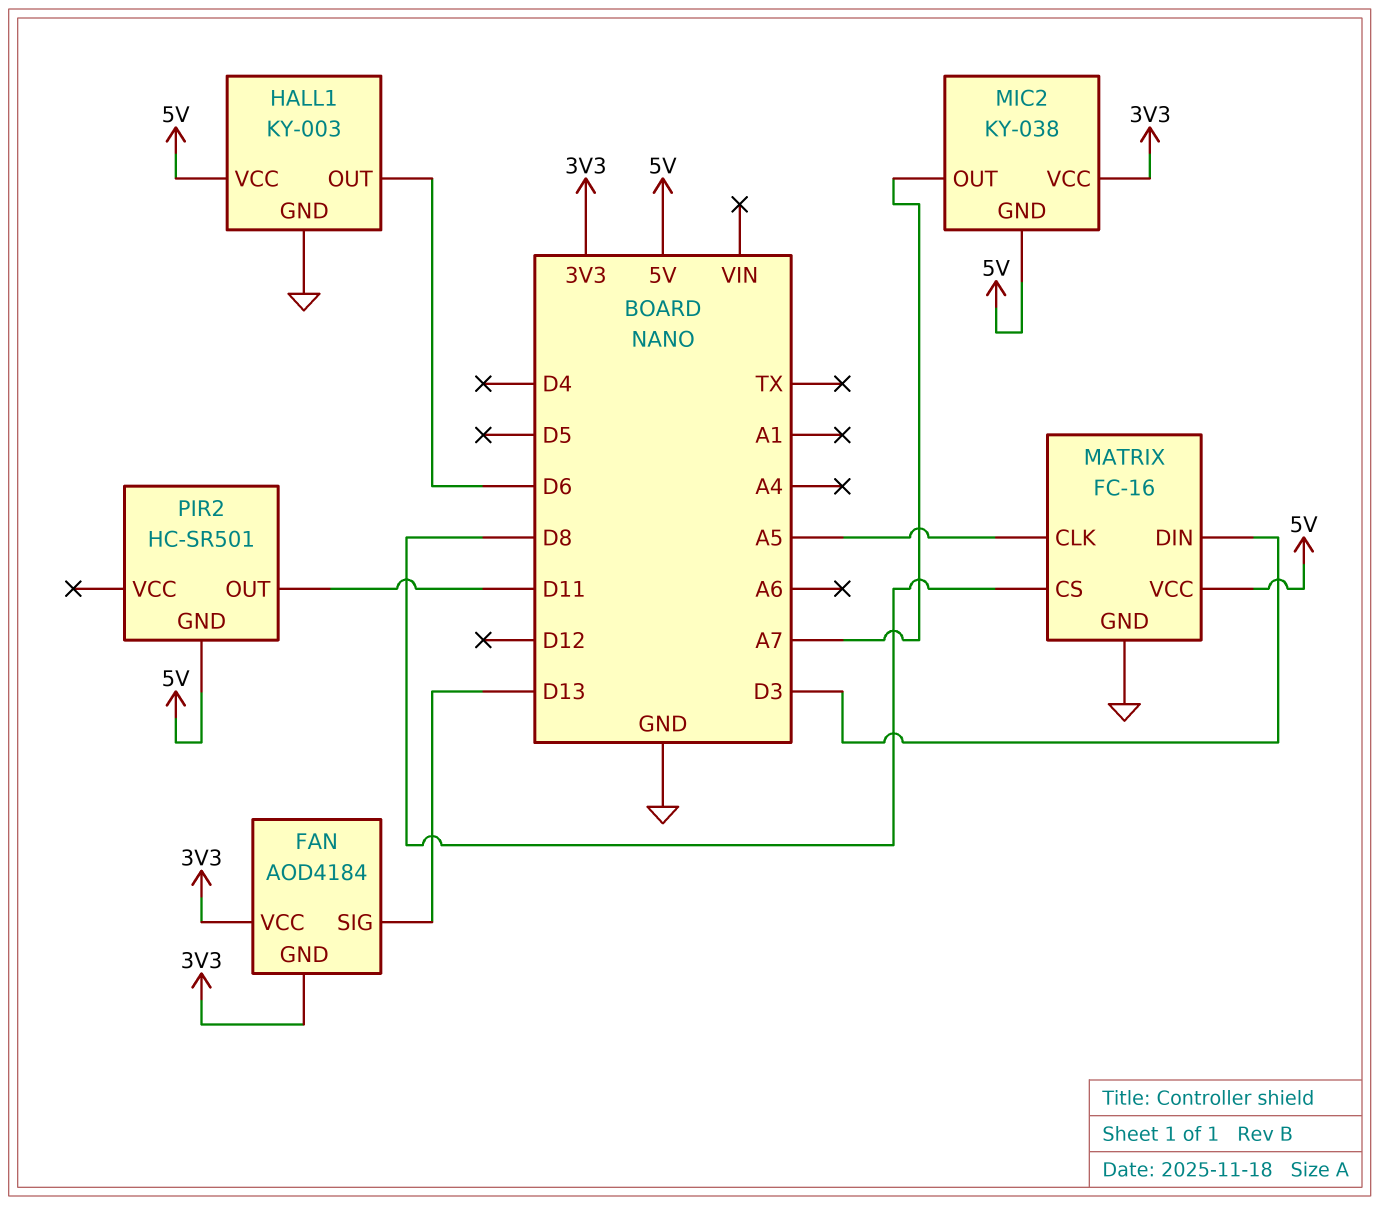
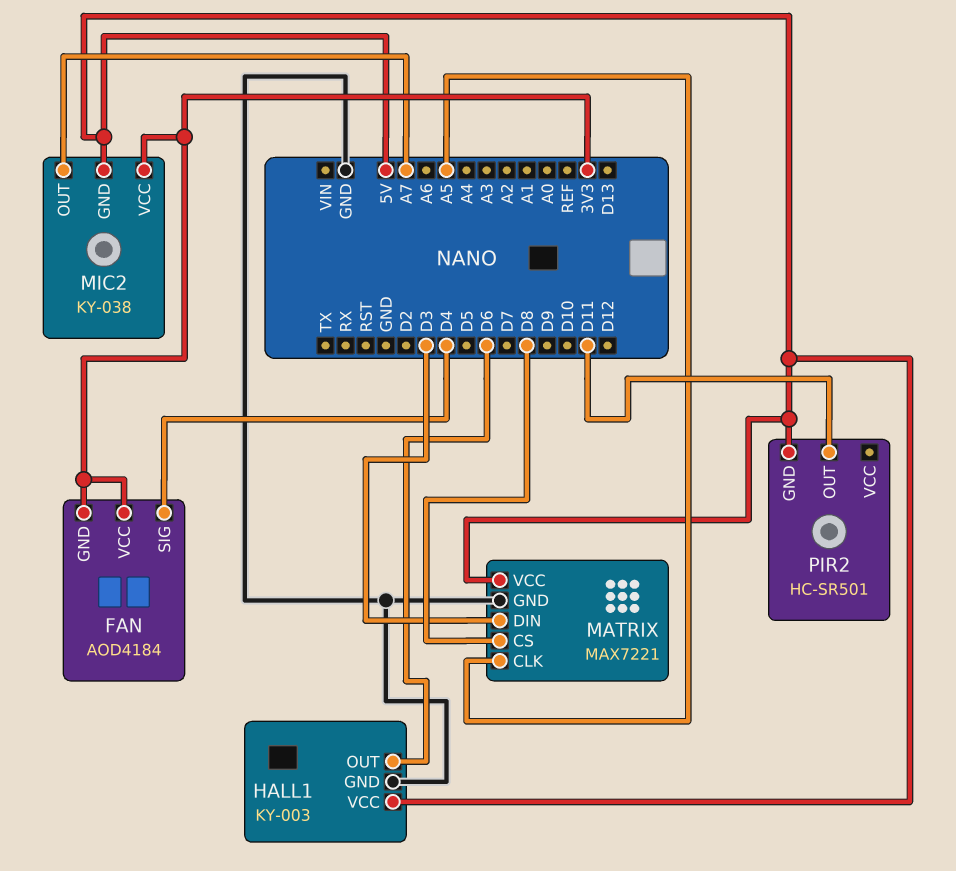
FAN pin SIG: D13 -> D4
MATRIX: FC-16 -> MAX7221

